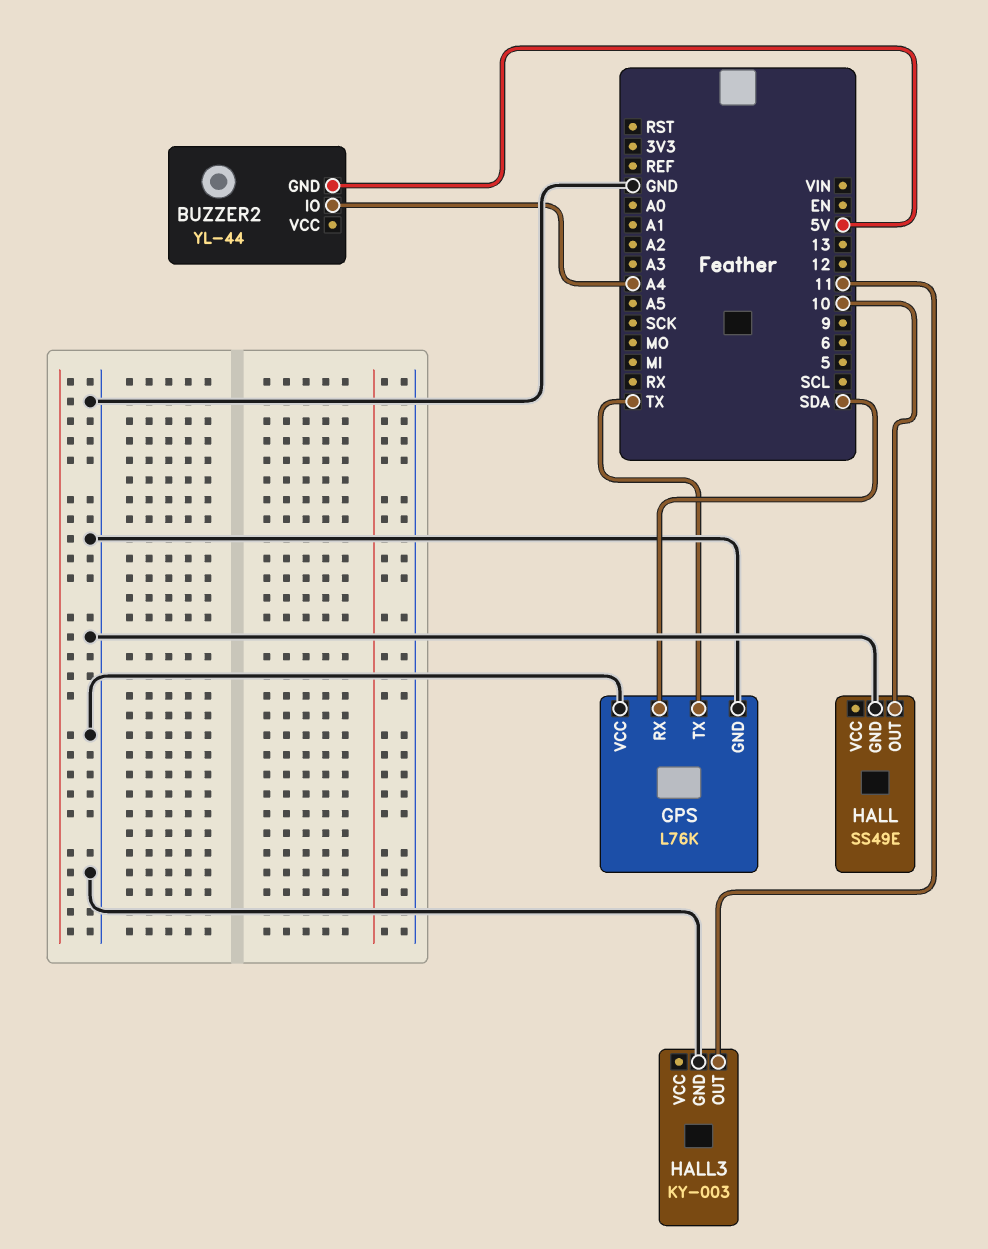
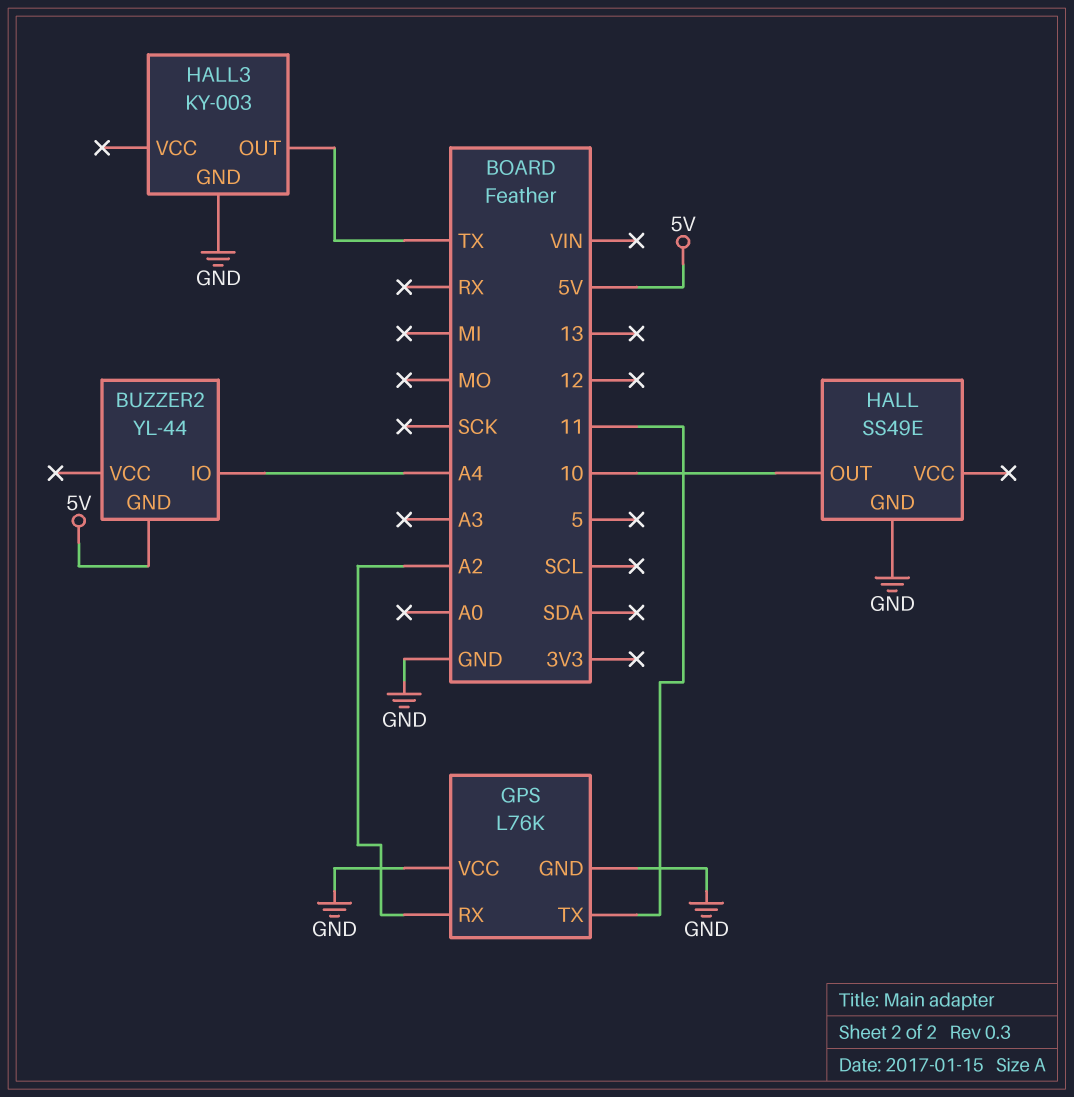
GPS pin RX: SDA -> A2
GPS pin TX: TX -> 11
HALL3 pin OUT: 11 -> TX

